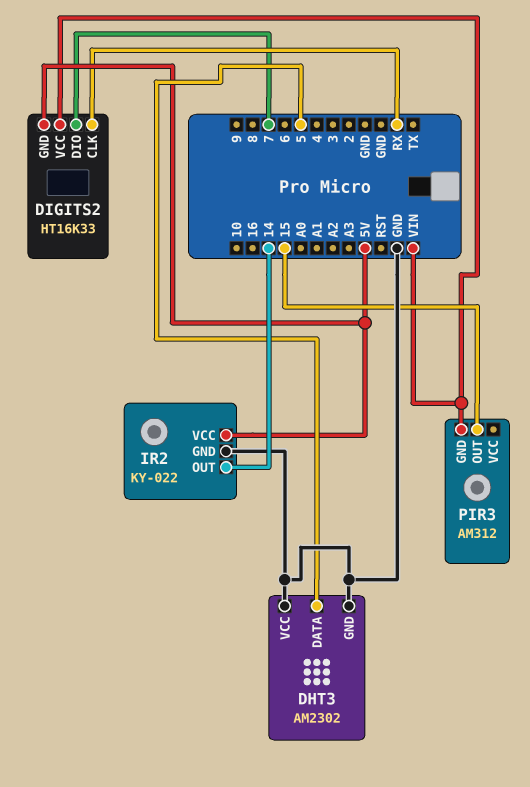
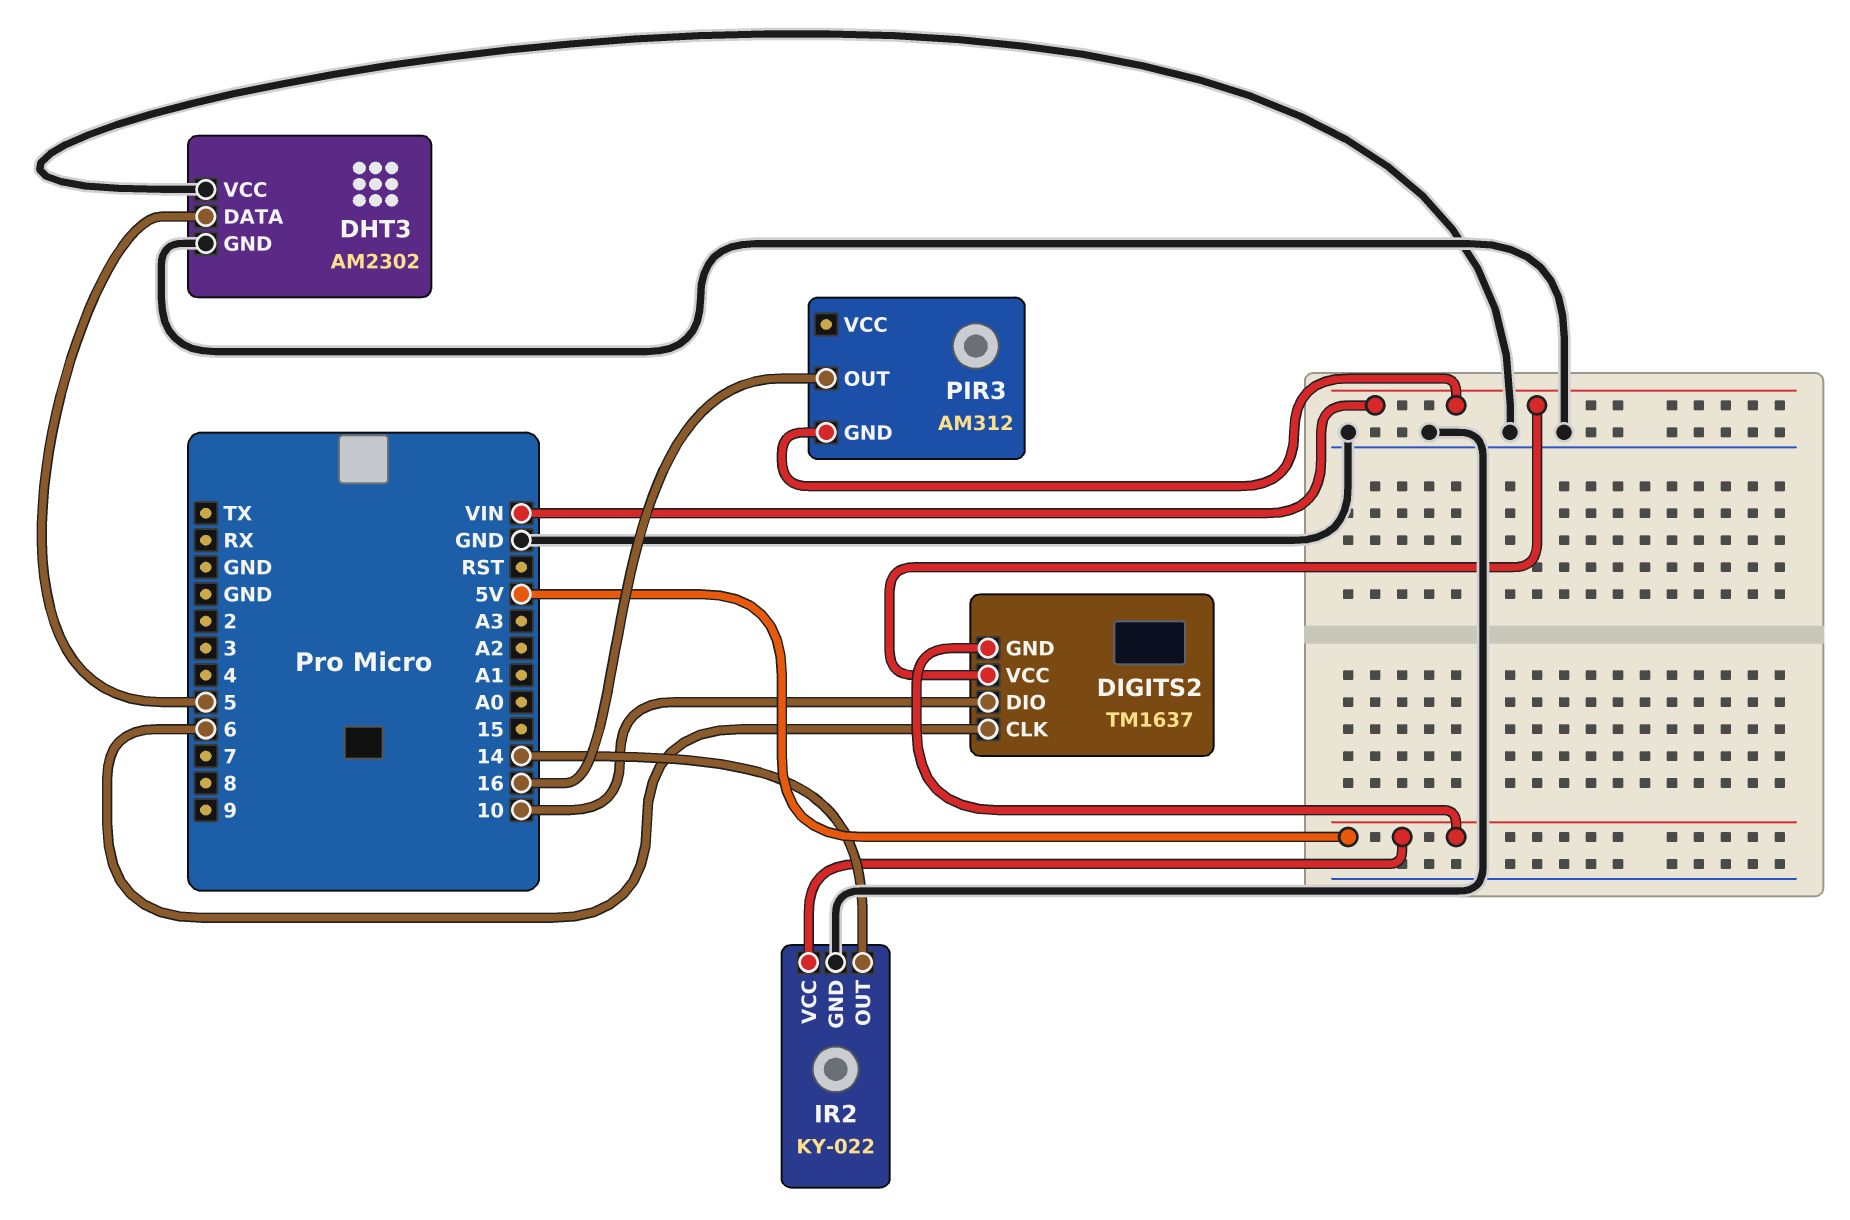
DIGITS2: HT16K33 -> TM1637
DIGITS2 pin CLK: RX -> 6
DIGITS2 pin DIO: 7 -> 10
PIR3 pin OUT: 15 -> 16

